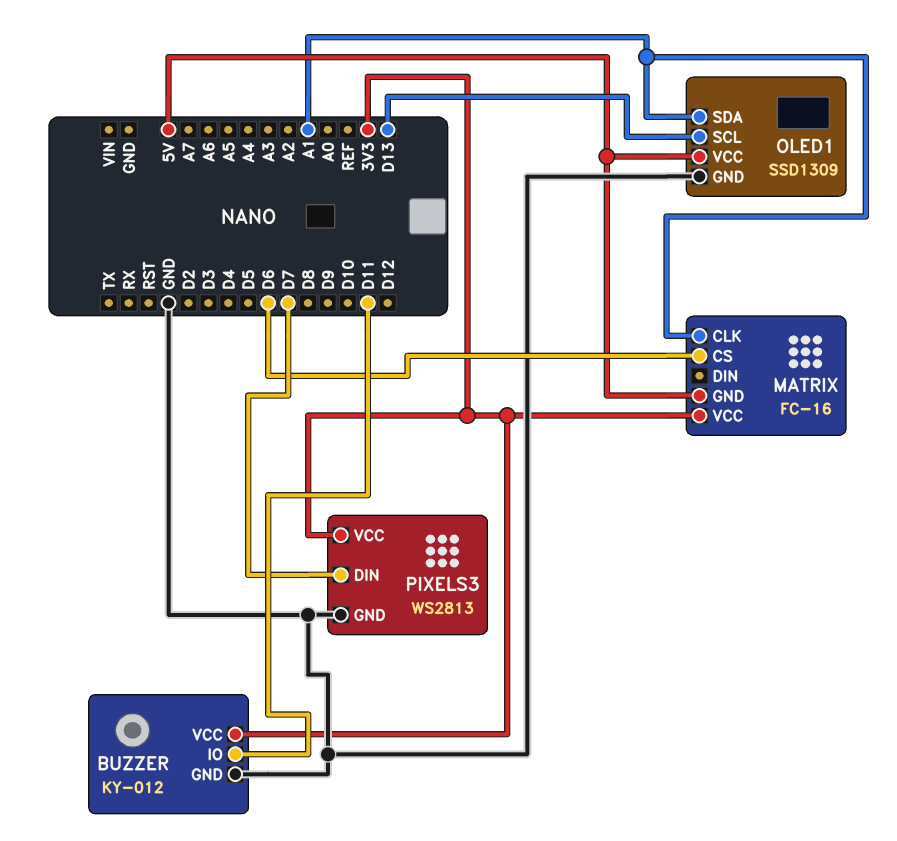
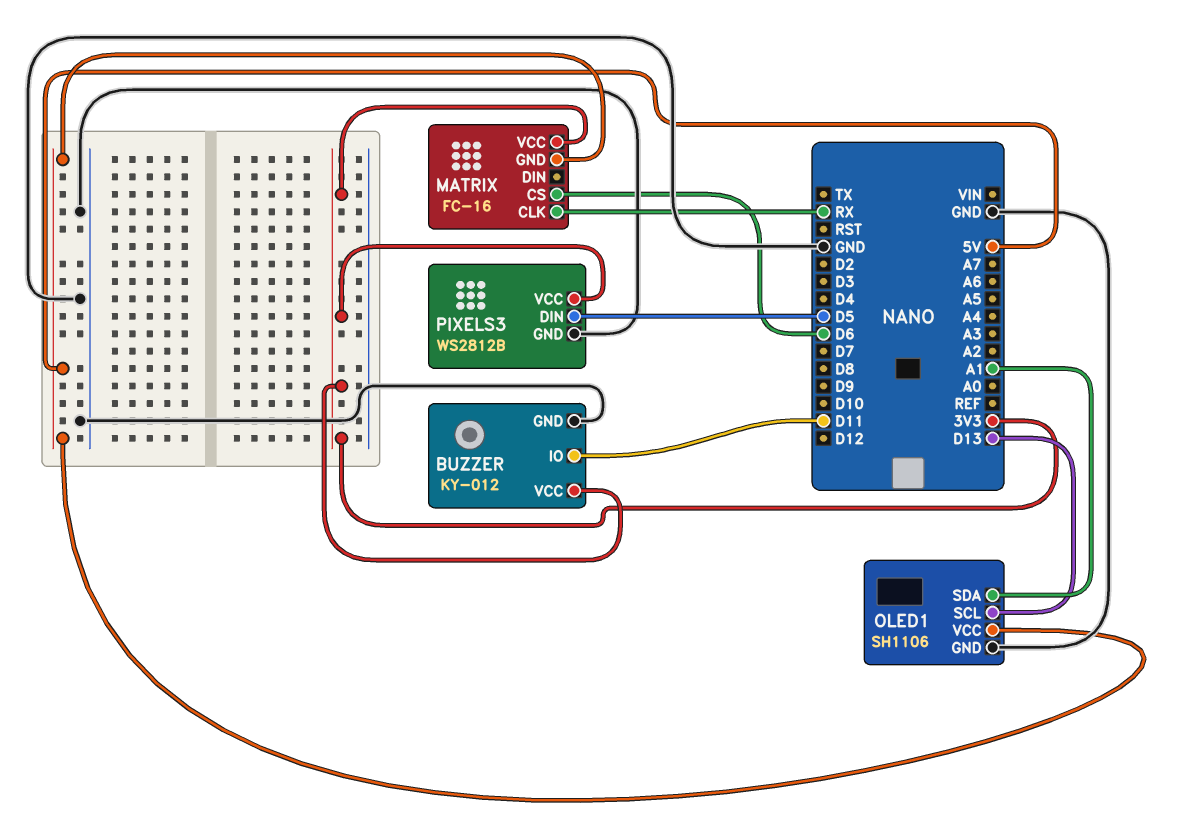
MATRIX pin CLK: A1 -> RX
OLED1: SSD1309 -> SH1106
PIXELS3: WS2813 -> WS2812B
PIXELS3 pin DIN: D7 -> D5

